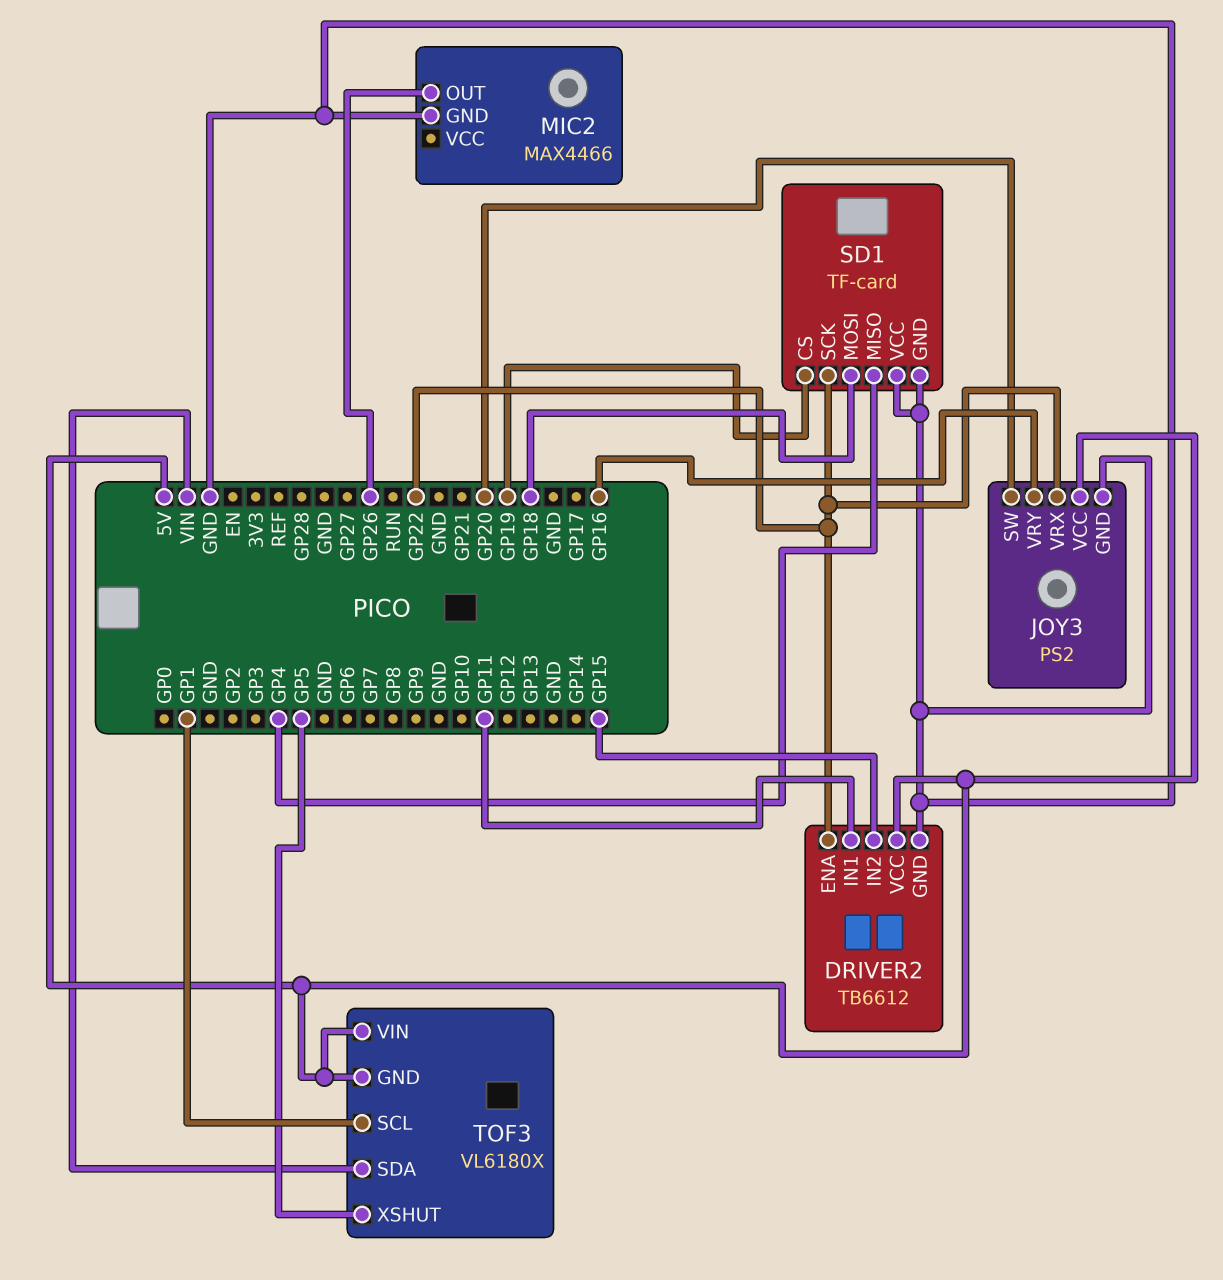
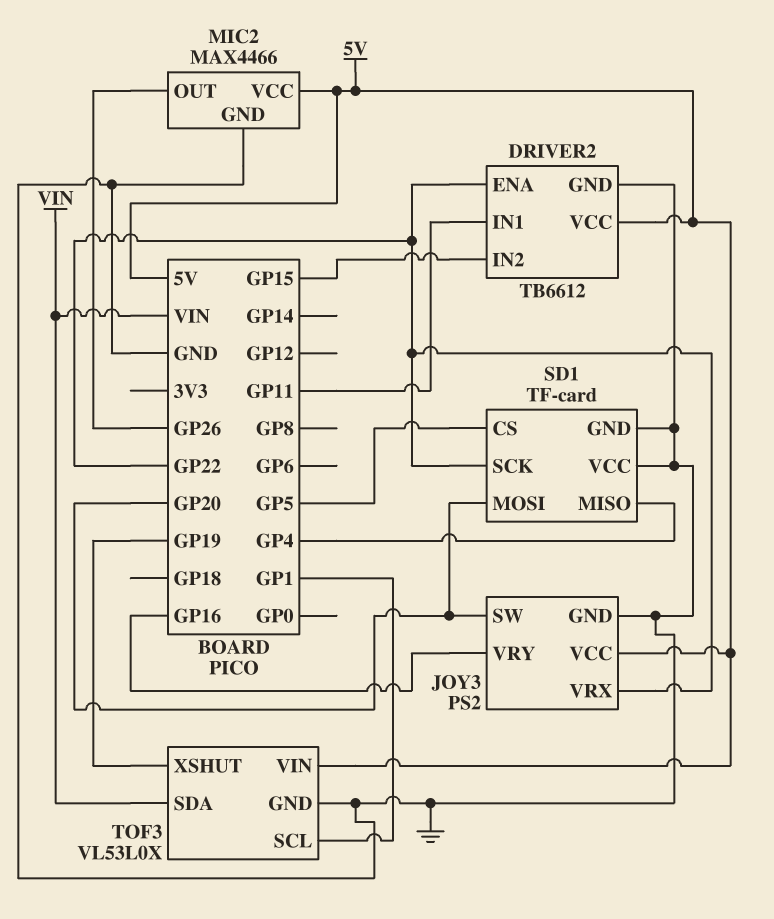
MIC2 pin VCC: none -> 5V
SD1 pin CS: GP19 -> GP5
SD1 pin MOSI: GP18 -> GP20
TOF3: VL6180X -> VL53L0X
TOF3 pin GND: 5V -> GND
TOF3 pin XSHUT: GP5 -> GP19

